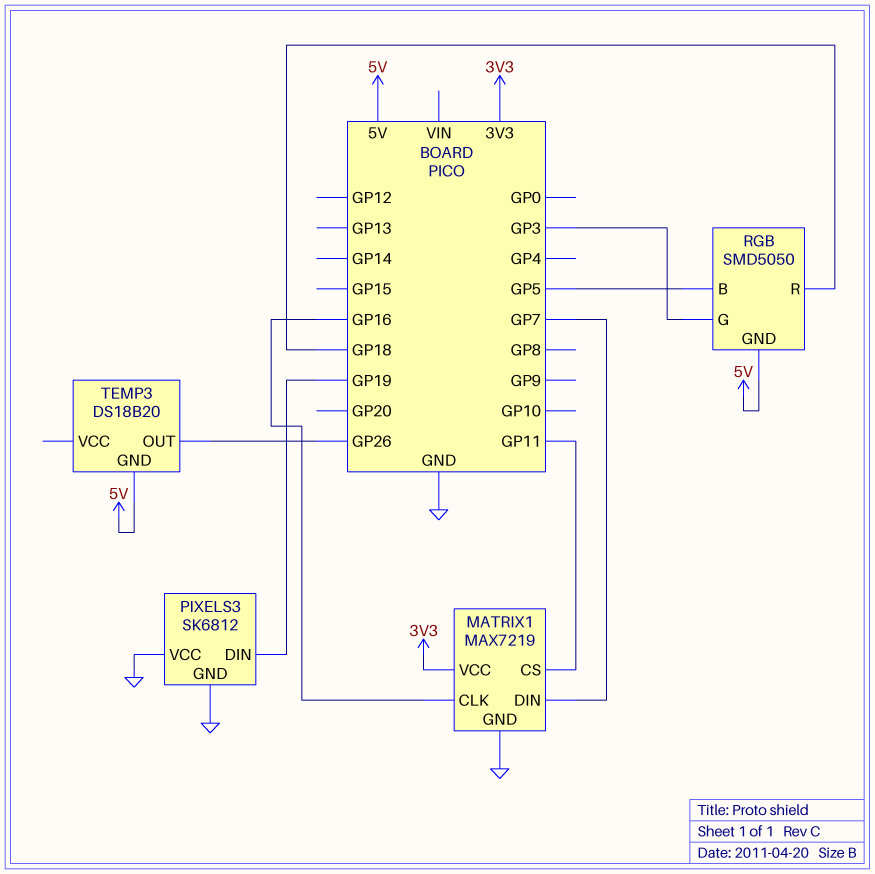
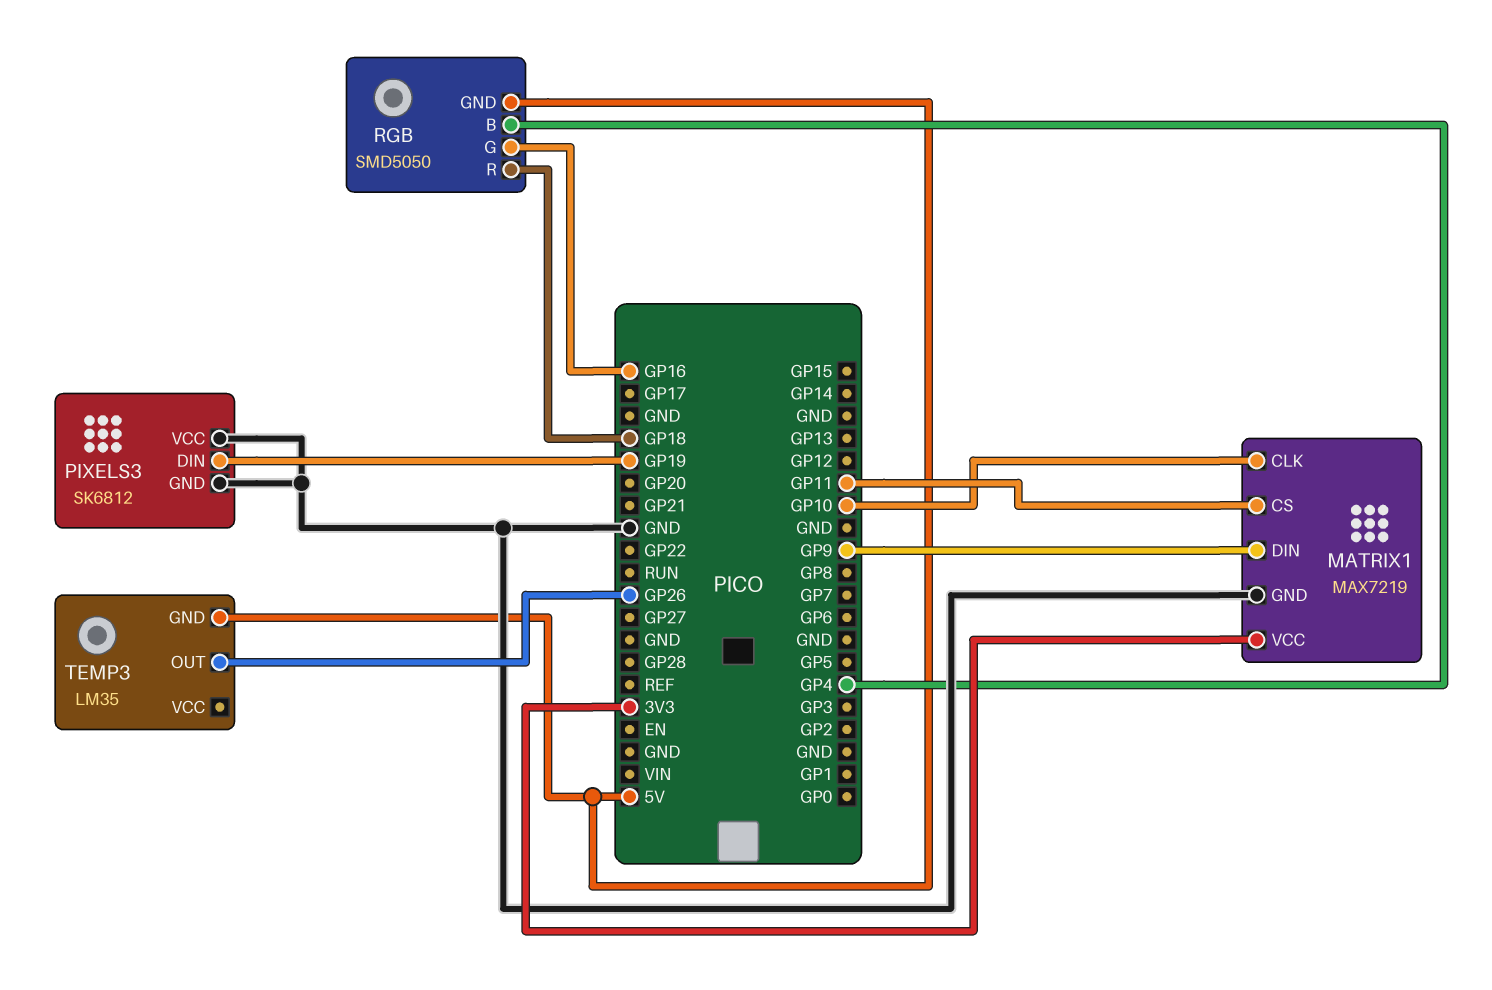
MATRIX1 pin CLK: GP16 -> GP10
MATRIX1 pin DIN: GP7 -> GP9
RGB pin B: GP5 -> GP4
RGB pin G: GP3 -> GP16
TEMP3: DS18B20 -> LM35

